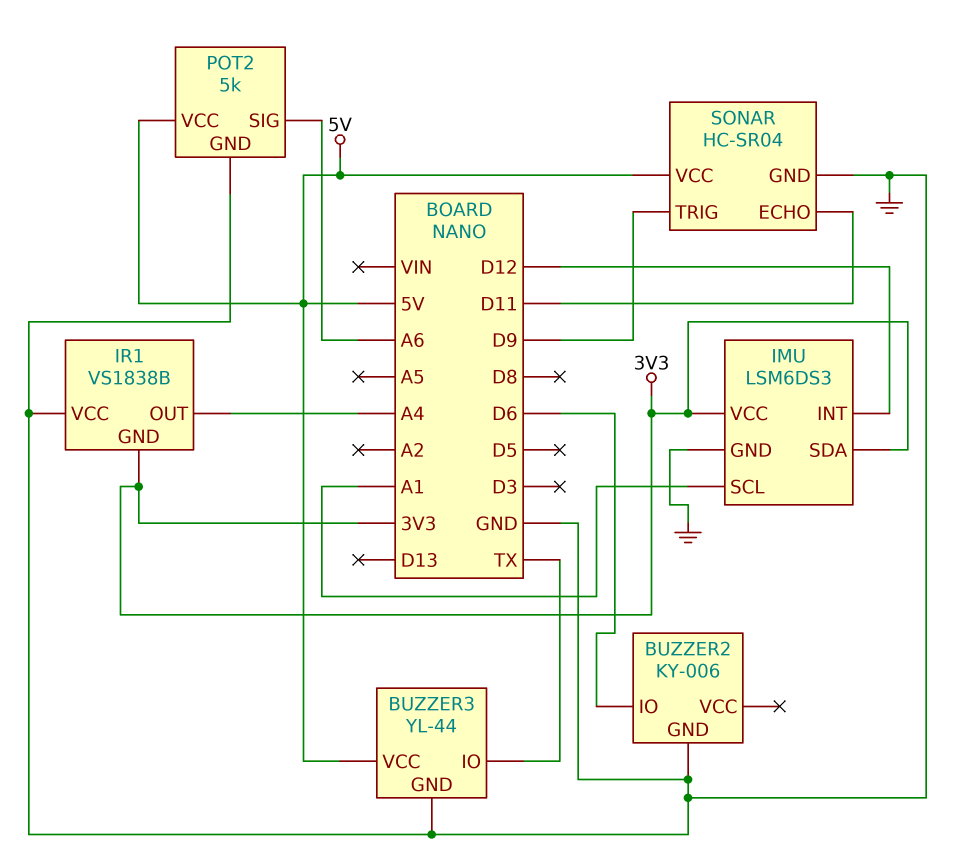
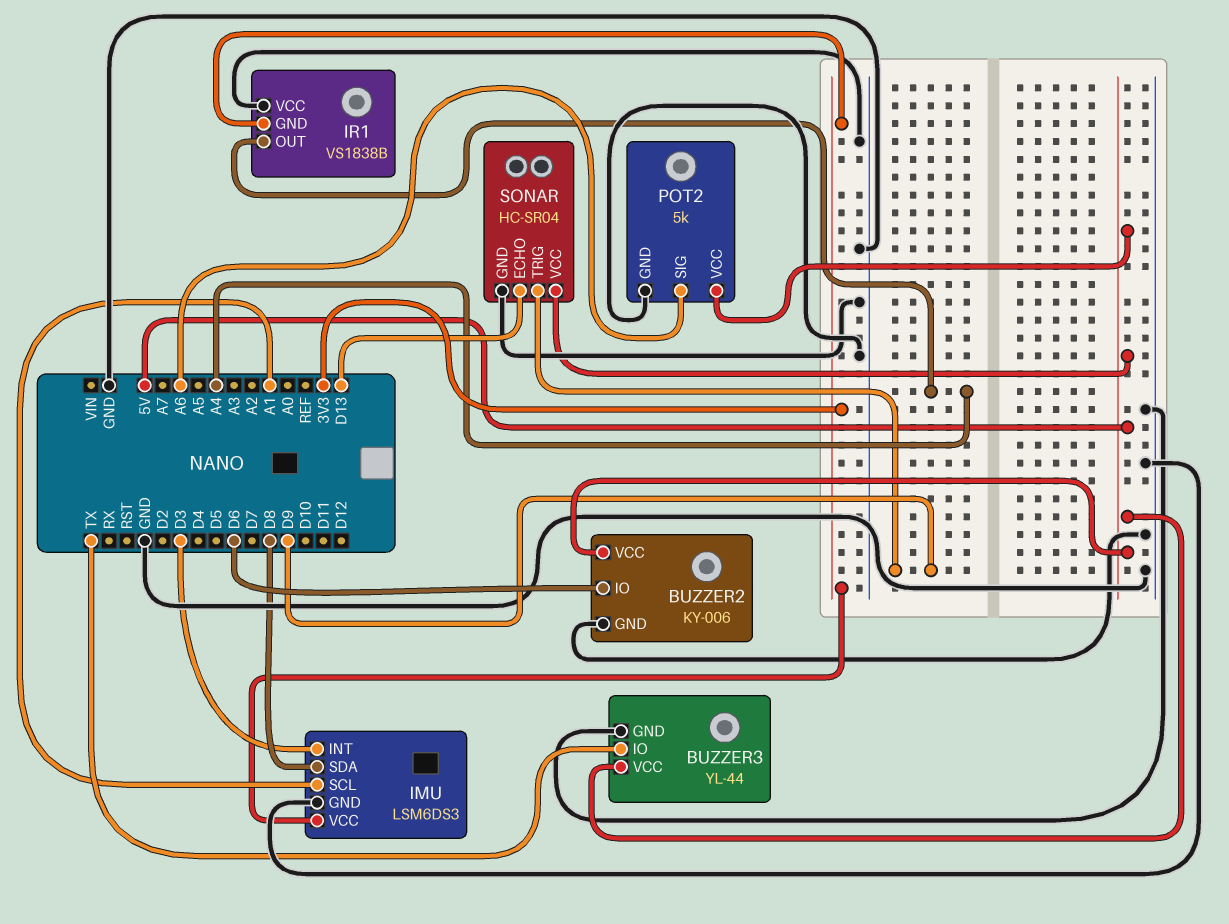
BUZZER2 pin VCC: none -> 5V
IMU pin INT: D12 -> D3
IMU pin SDA: 3V3 -> D8
SONAR pin ECHO: D11 -> D13

